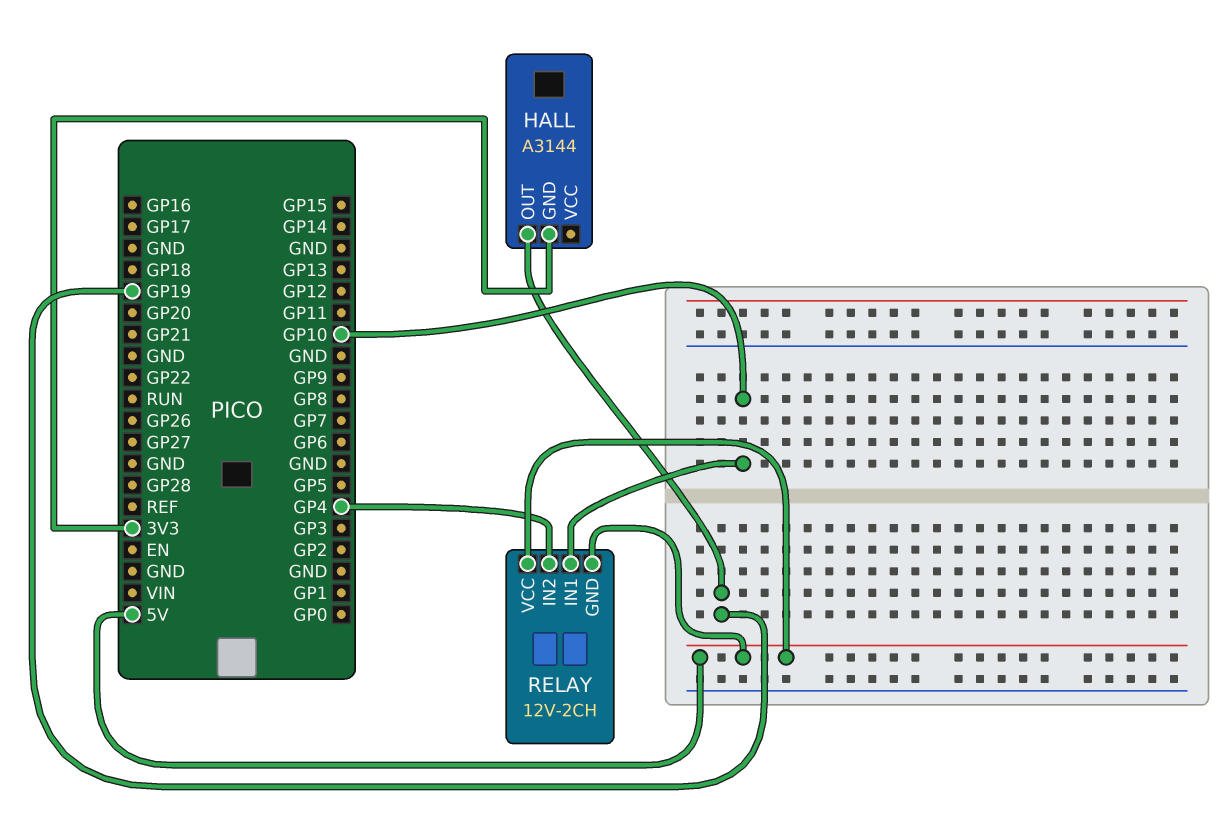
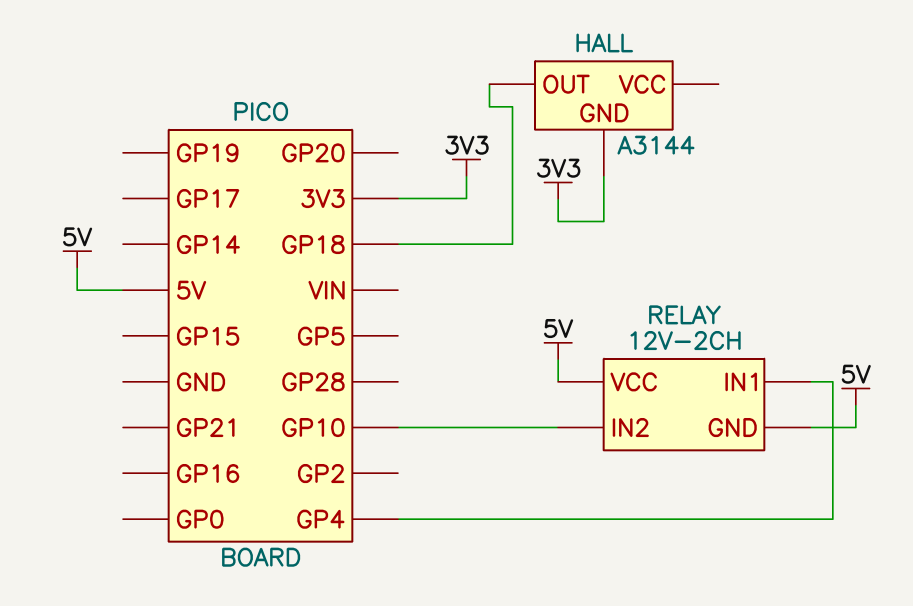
HALL pin OUT: GP19 -> GP18
RELAY pin IN1: GP10 -> GP4
RELAY pin IN2: GP4 -> GP10

